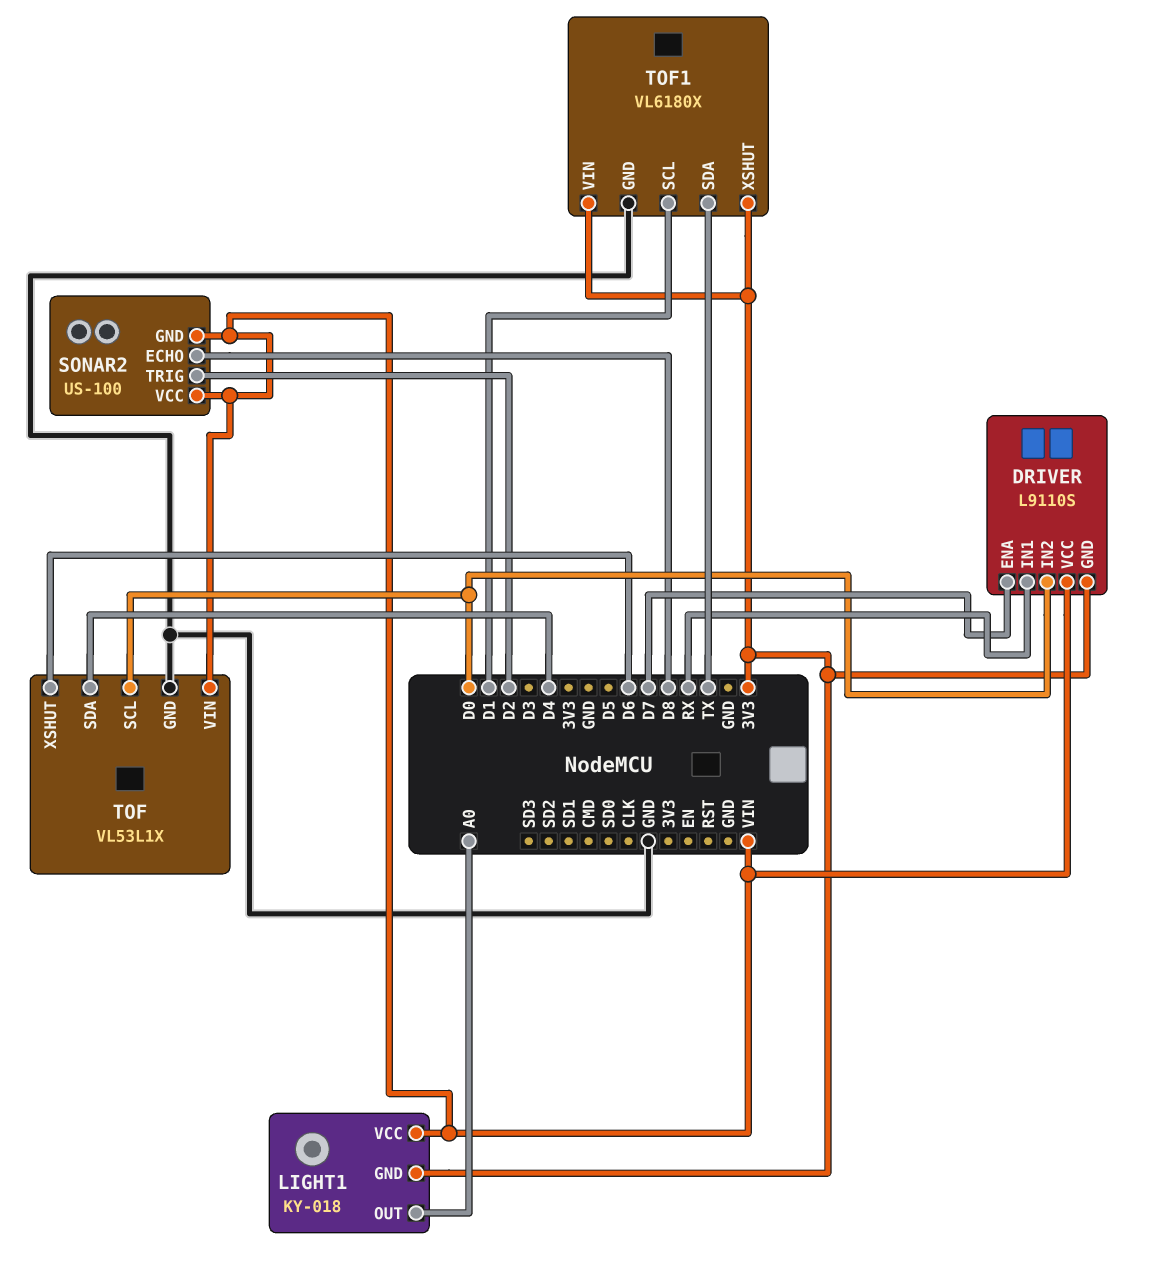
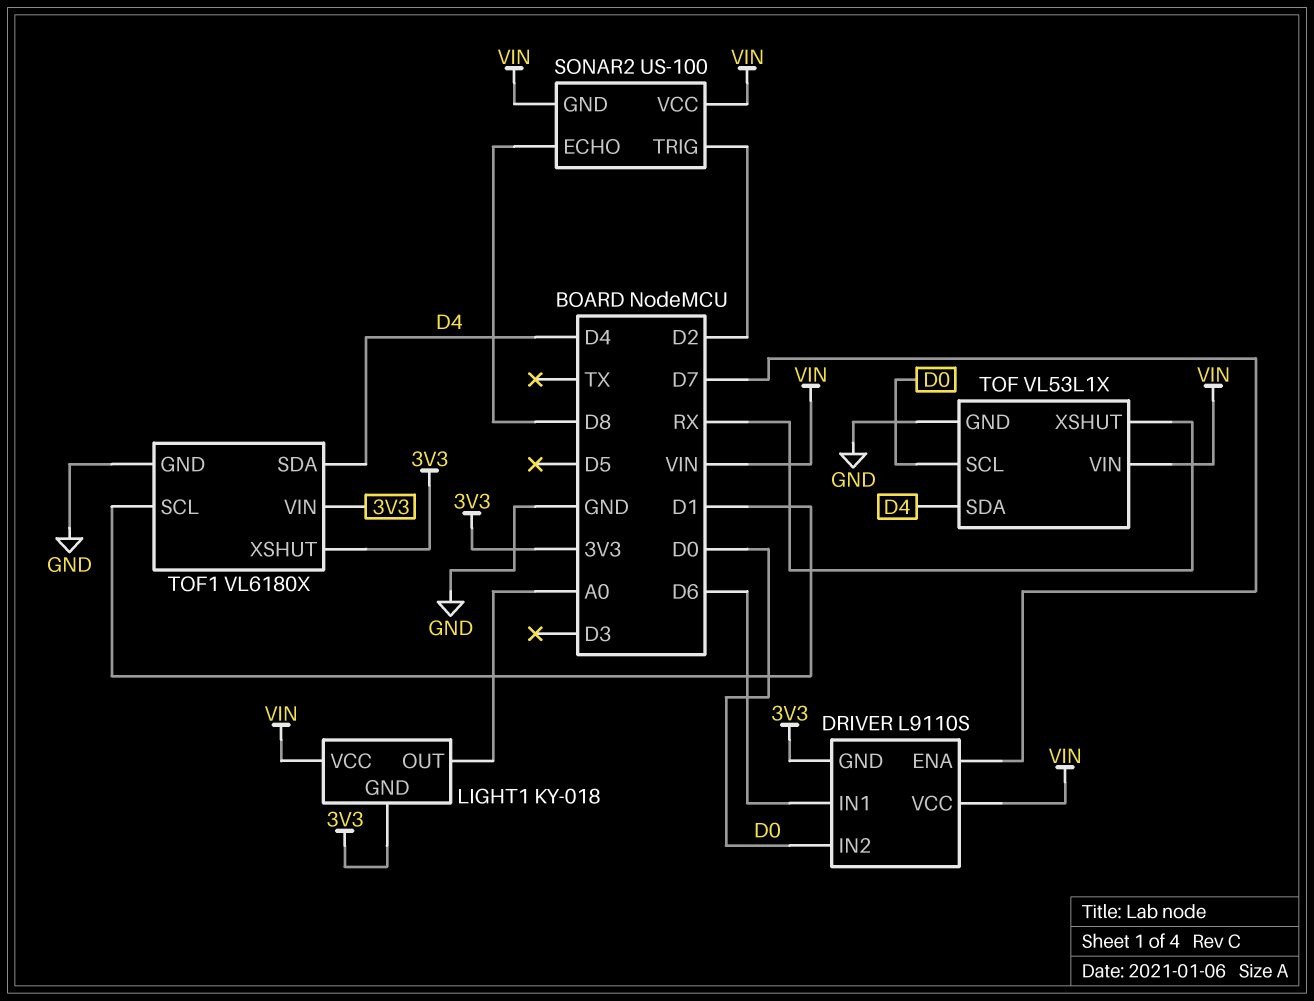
DRIVER pin IN1: RX -> D6
TOF pin XSHUT: D6 -> RX
TOF1 pin SDA: TX -> D4

